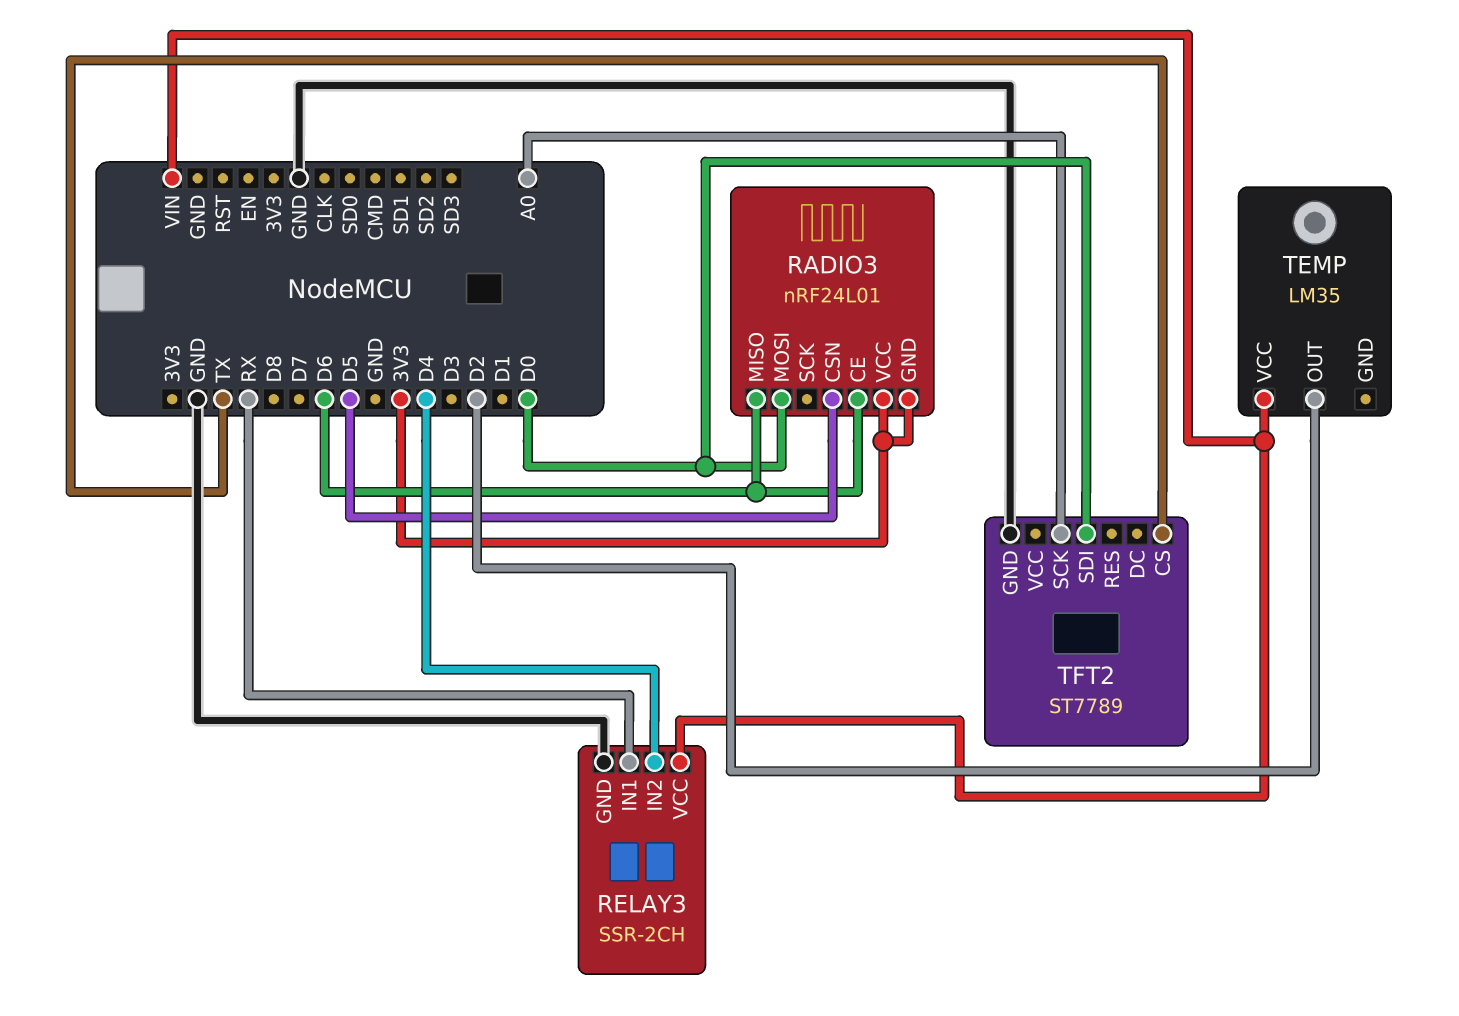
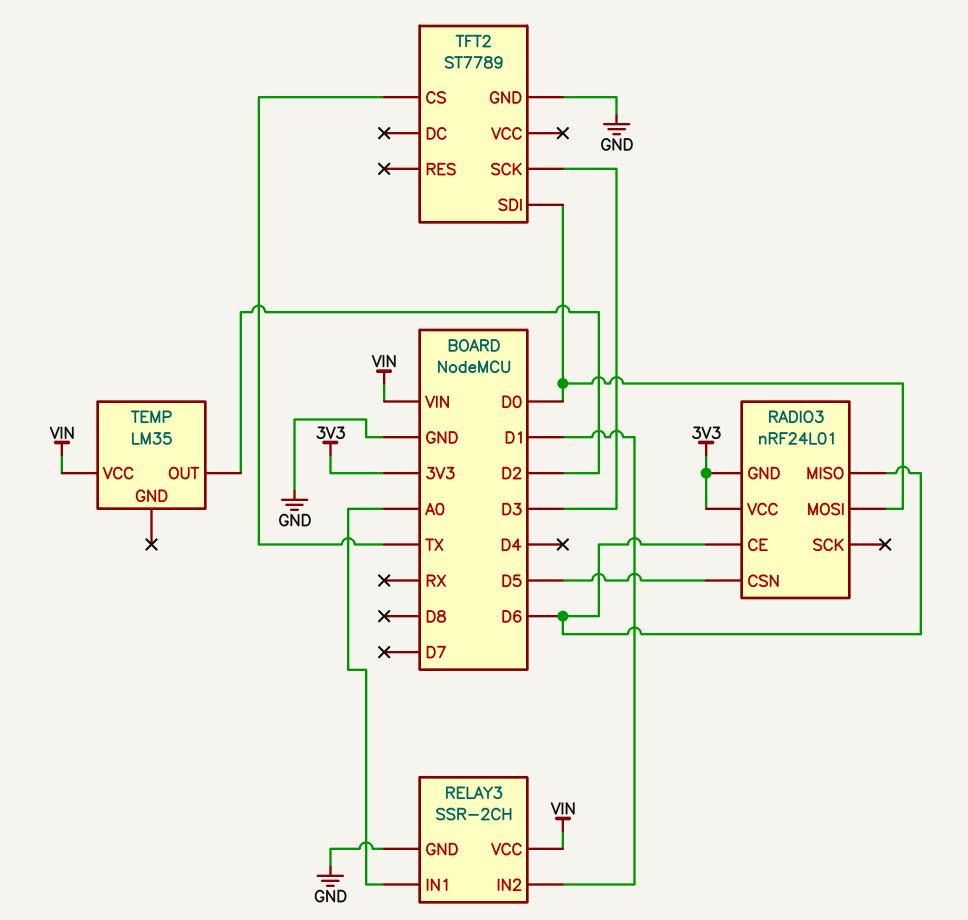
RELAY3 pin IN1: RX -> A0
RELAY3 pin IN2: D4 -> D1
TFT2 pin SCK: A0 -> D3

